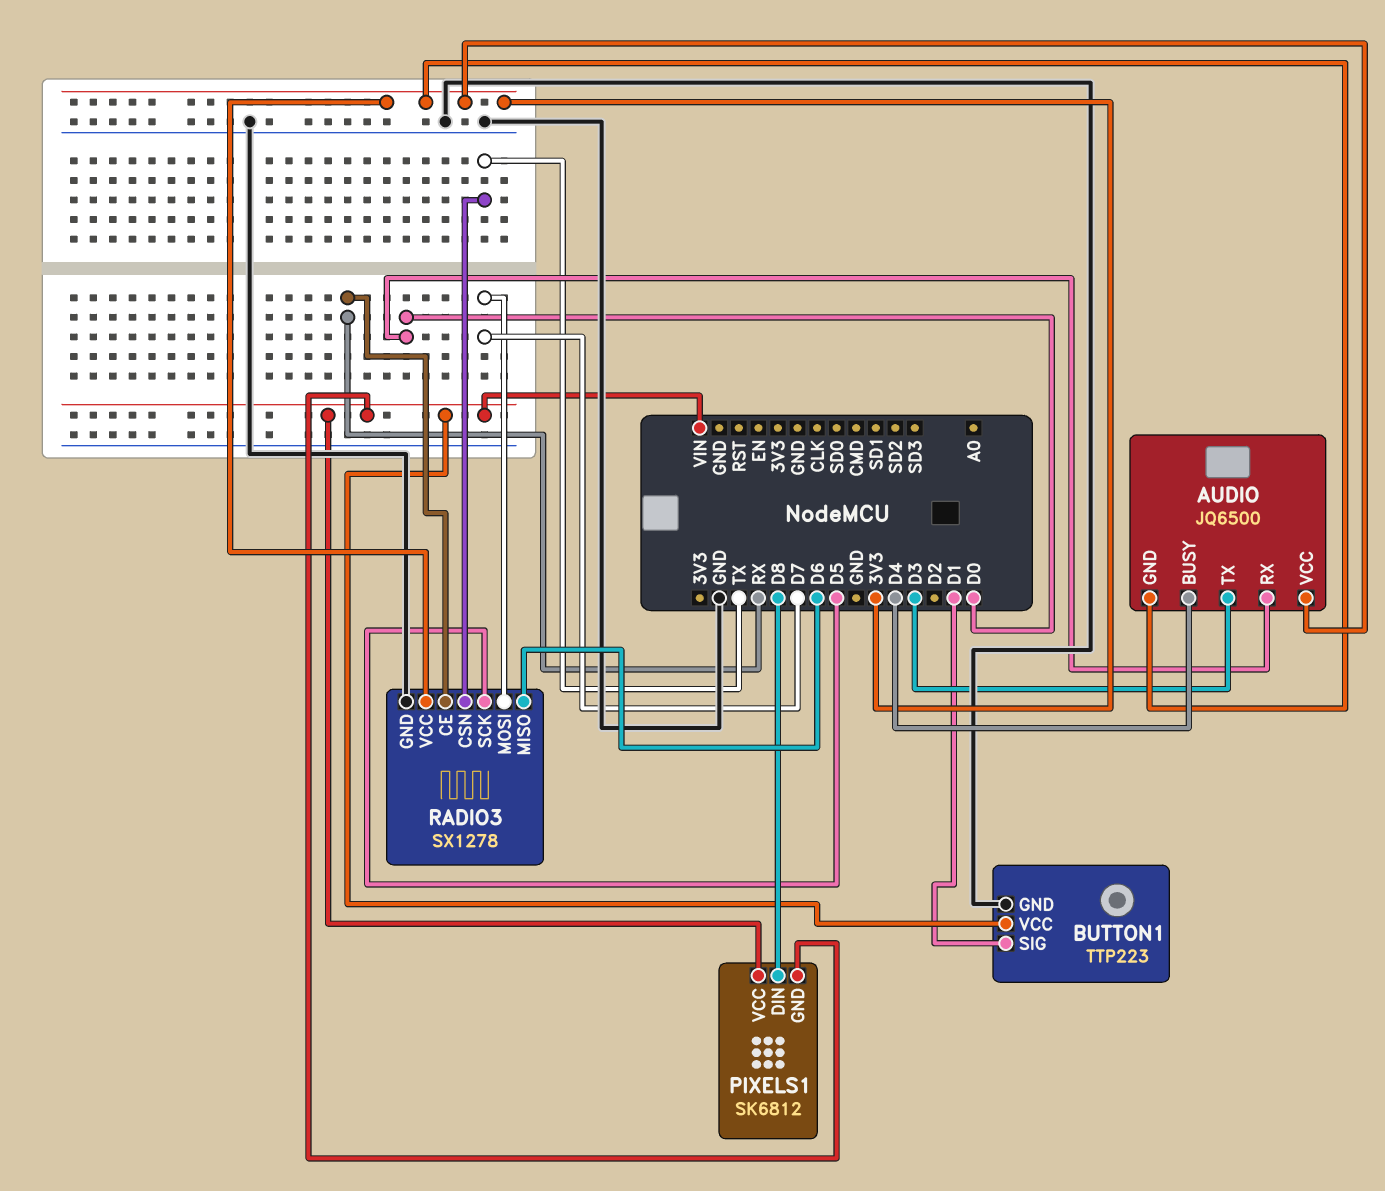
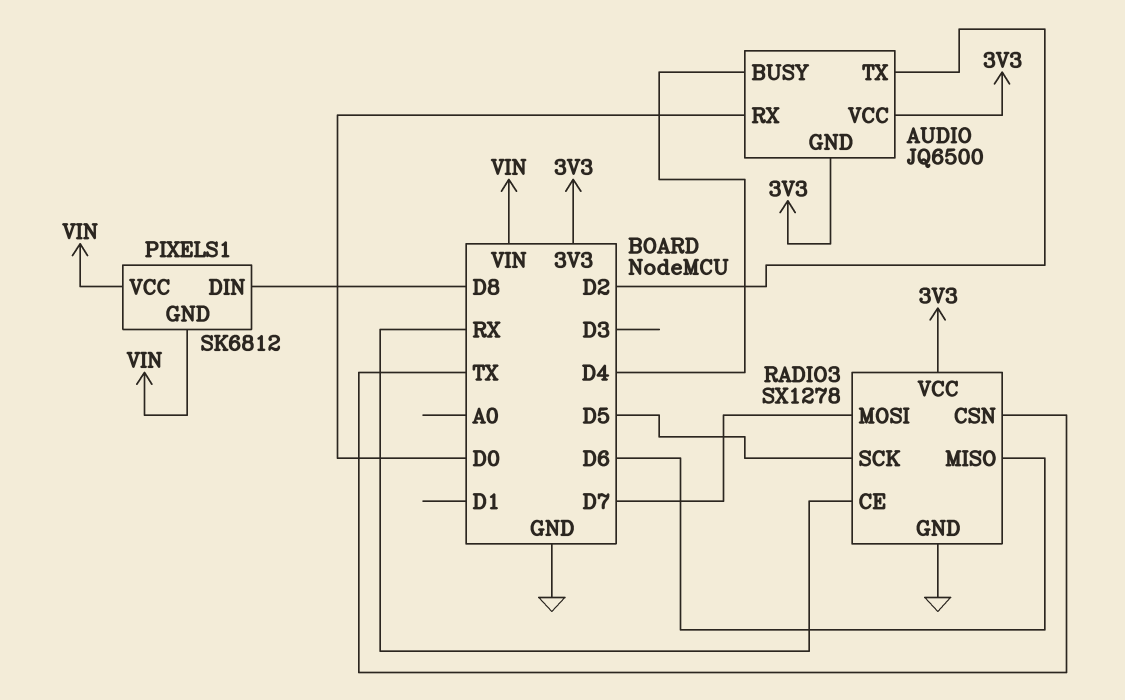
AUDIO pin TX: D3 -> D2
BUTTON1: TTP223 -> none
BUTTON1 pin GND: GND -> none
BUTTON1 pin SIG: D1 -> none
BUTTON1 pin VCC: VIN -> none

